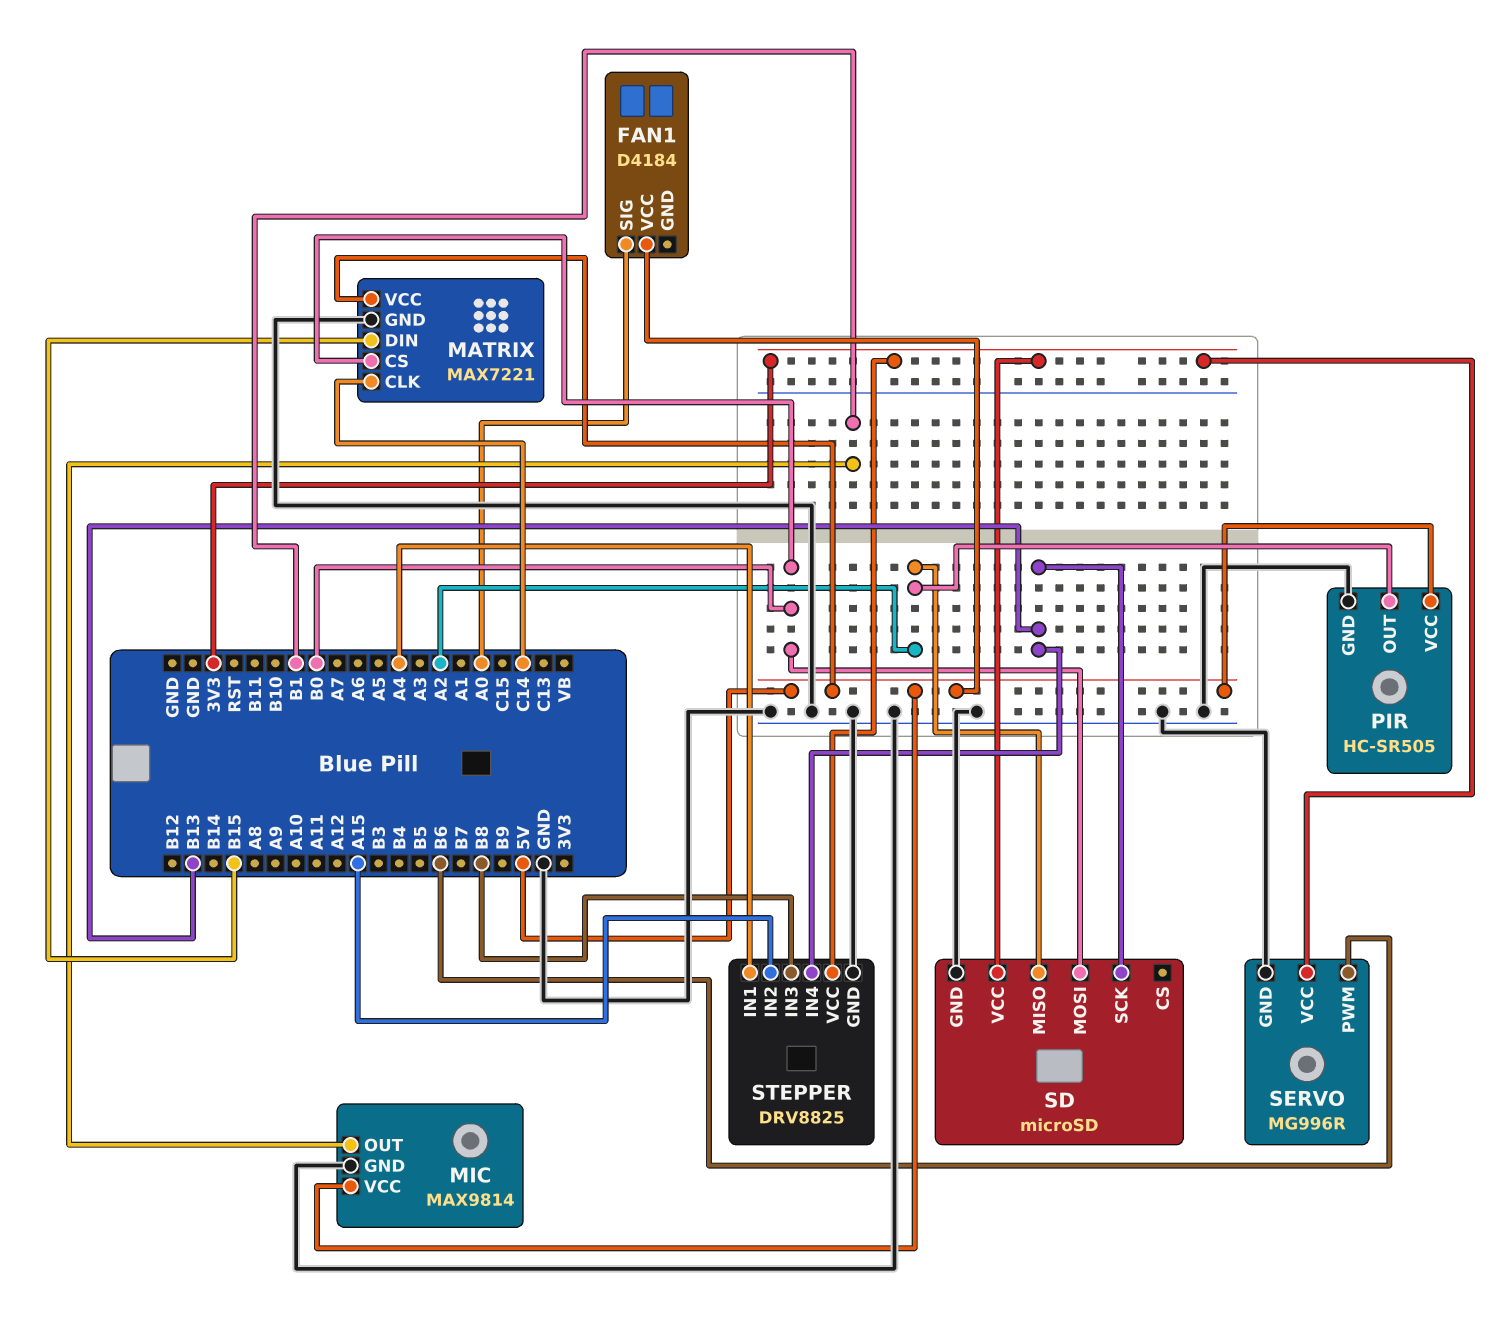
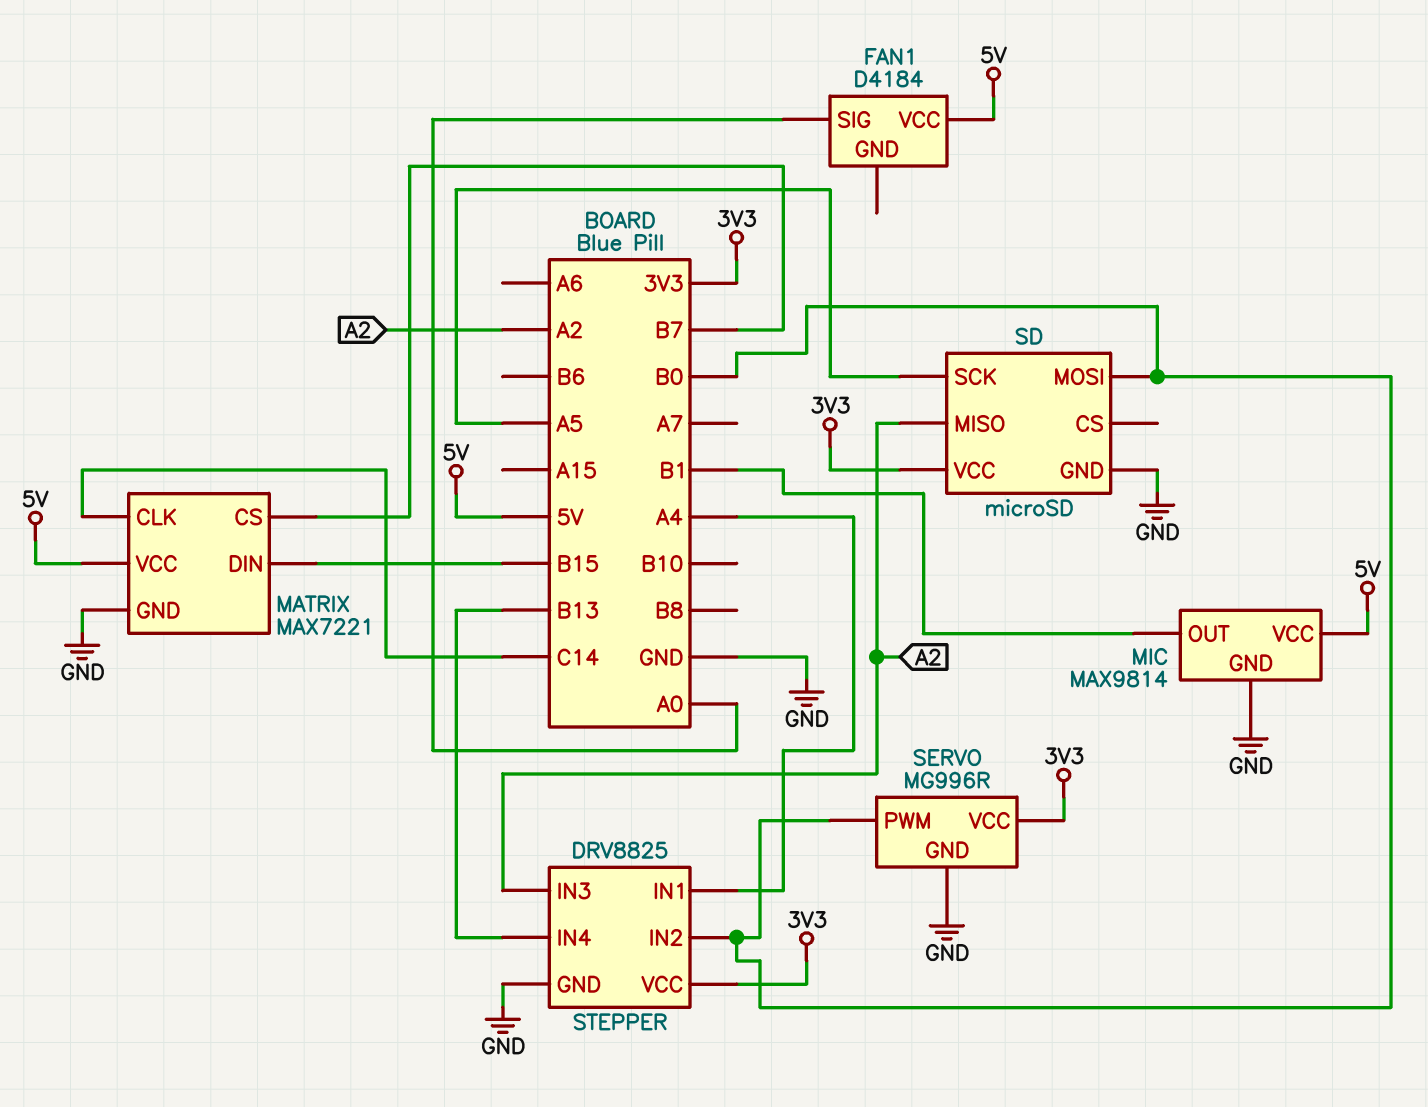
MATRIX pin CS: B0 -> B7
PIR: HC-SR505 -> none
PIR pin GND: GND -> none
PIR pin OUT: A2 -> none
PIR pin VCC: 5V -> none
SD pin SCK: B13 -> A5
SERVO pin PWM: B6 -> B0
STEPPER pin IN2: A15 -> B0
STEPPER pin IN3: B8 -> A2

